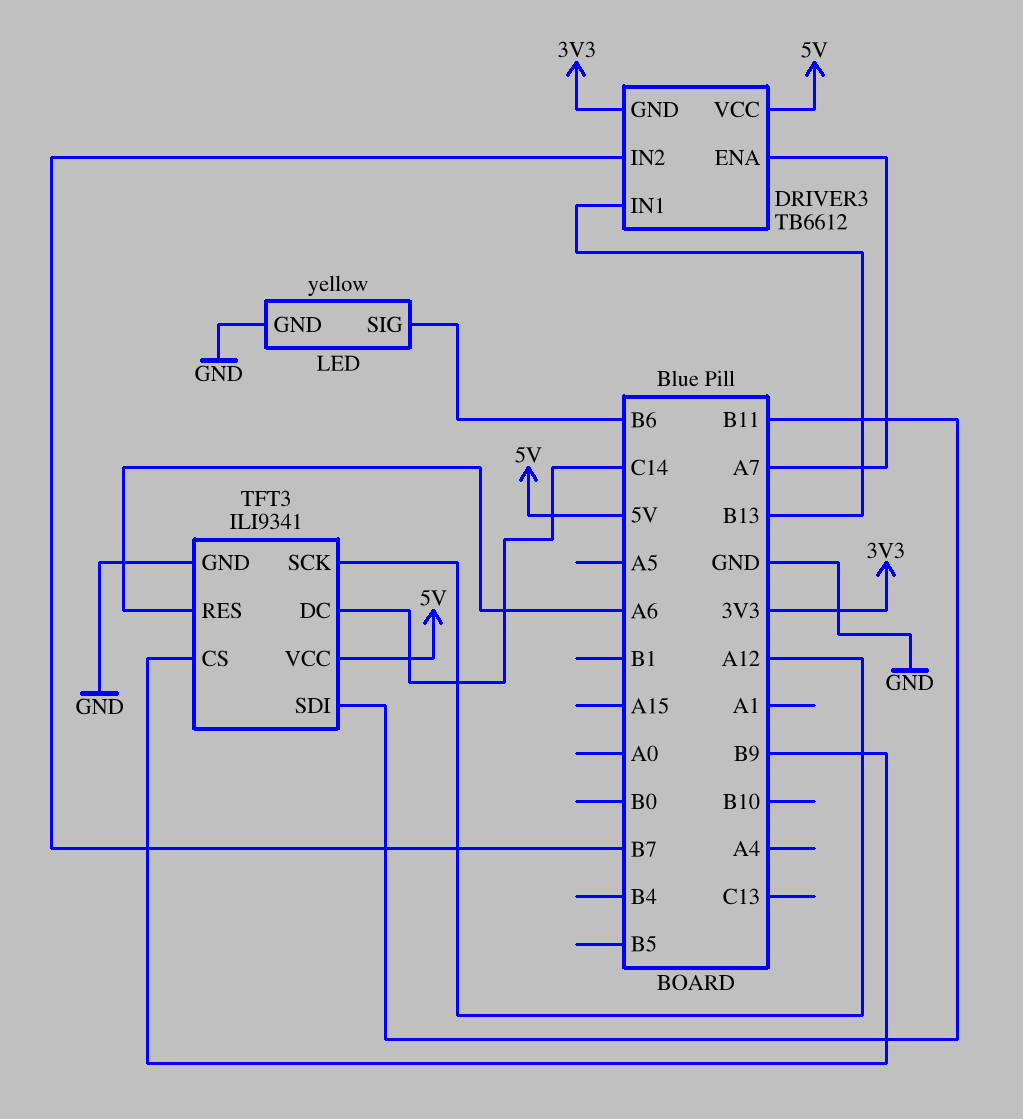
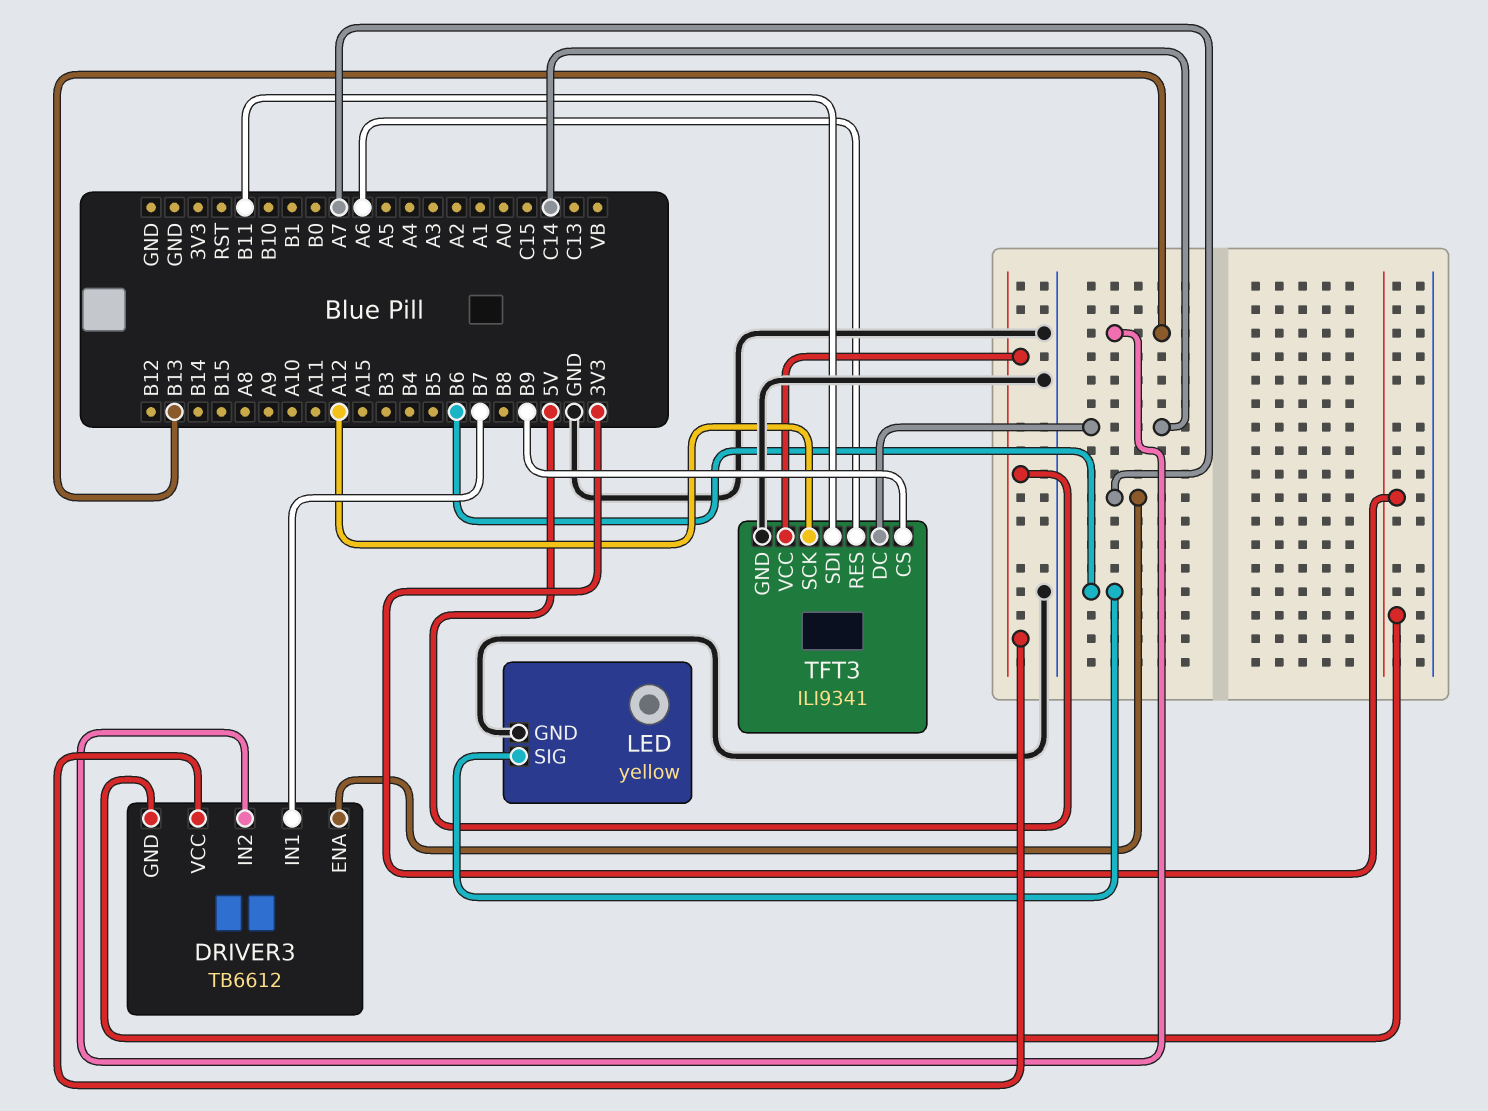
DRIVER3 pin IN1: B13 -> B7
DRIVER3 pin IN2: B7 -> B13

